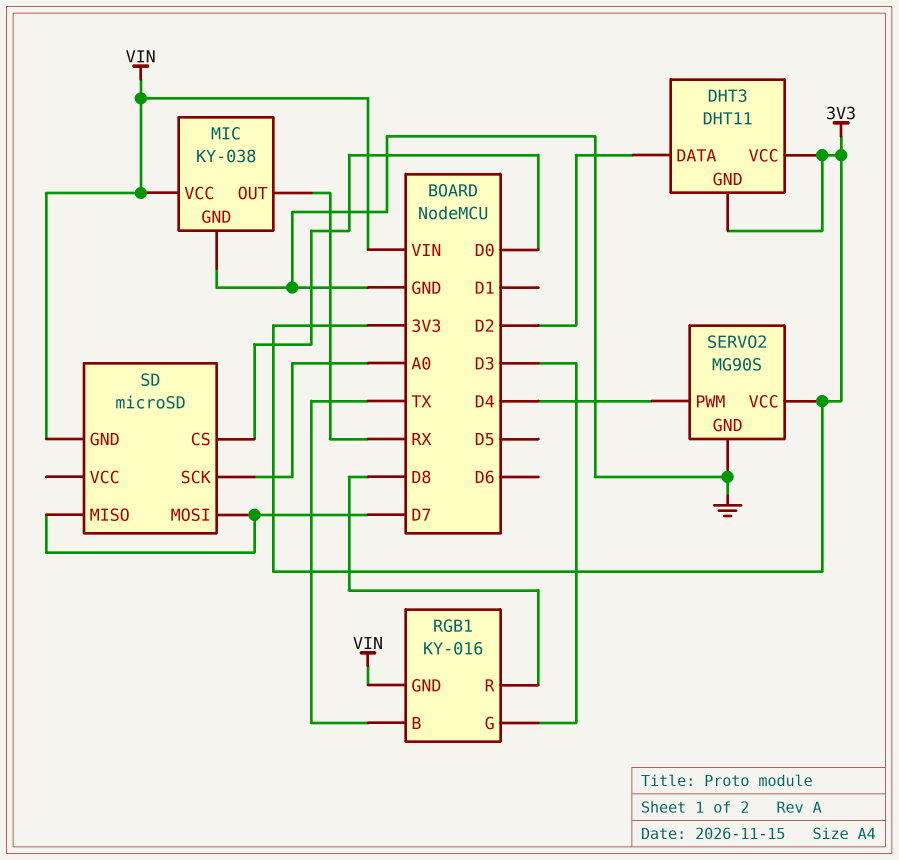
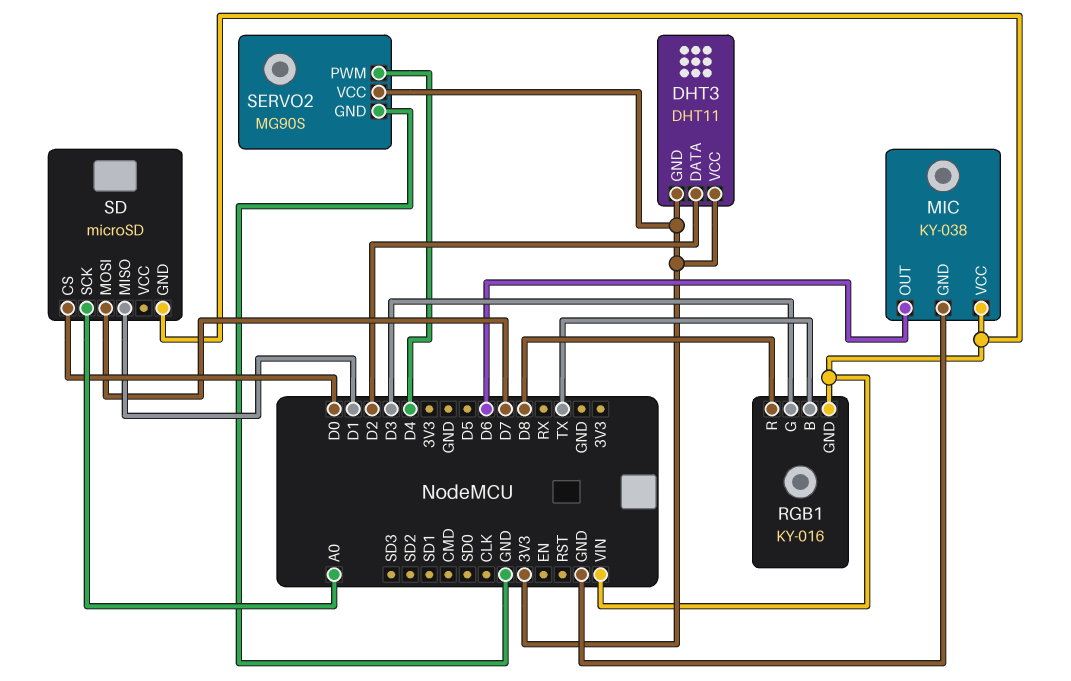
MIC pin OUT: RX -> D6
SD pin MISO: D7 -> D1

